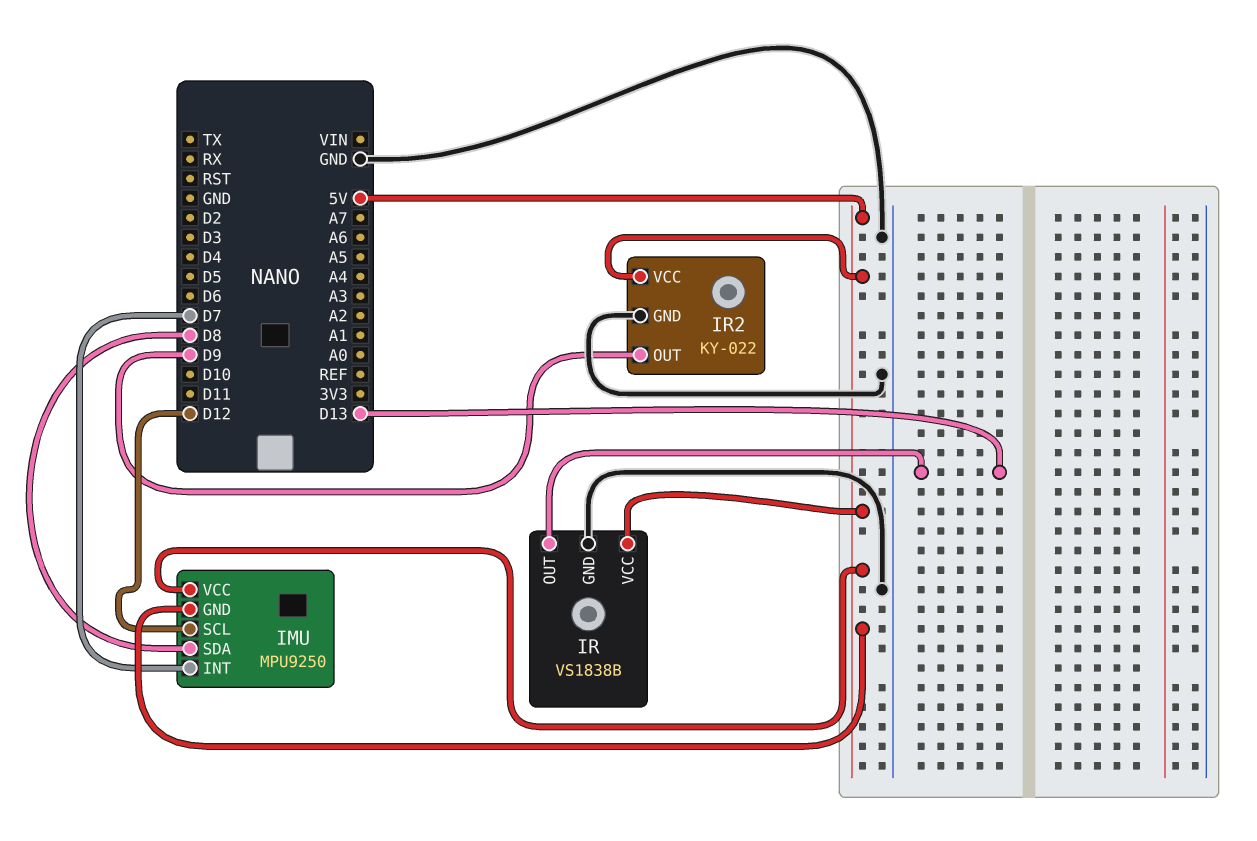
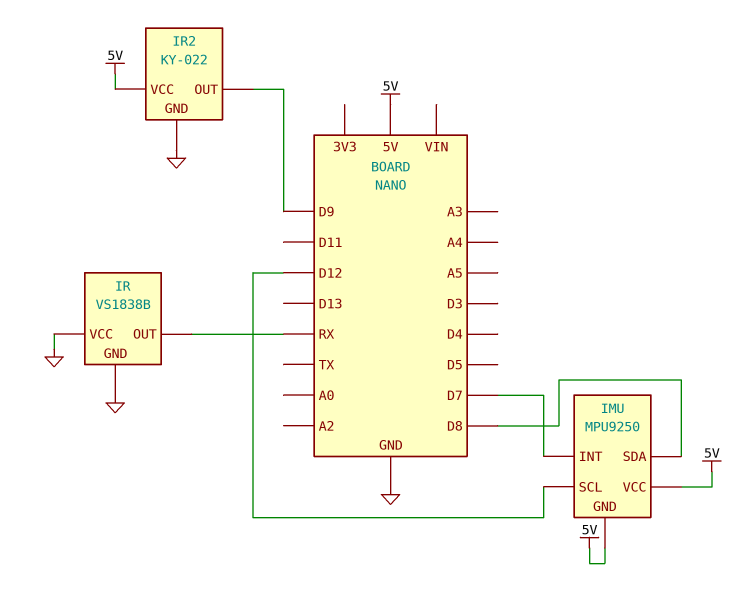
IR pin OUT: D13 -> RX
IR pin VCC: 5V -> GND

